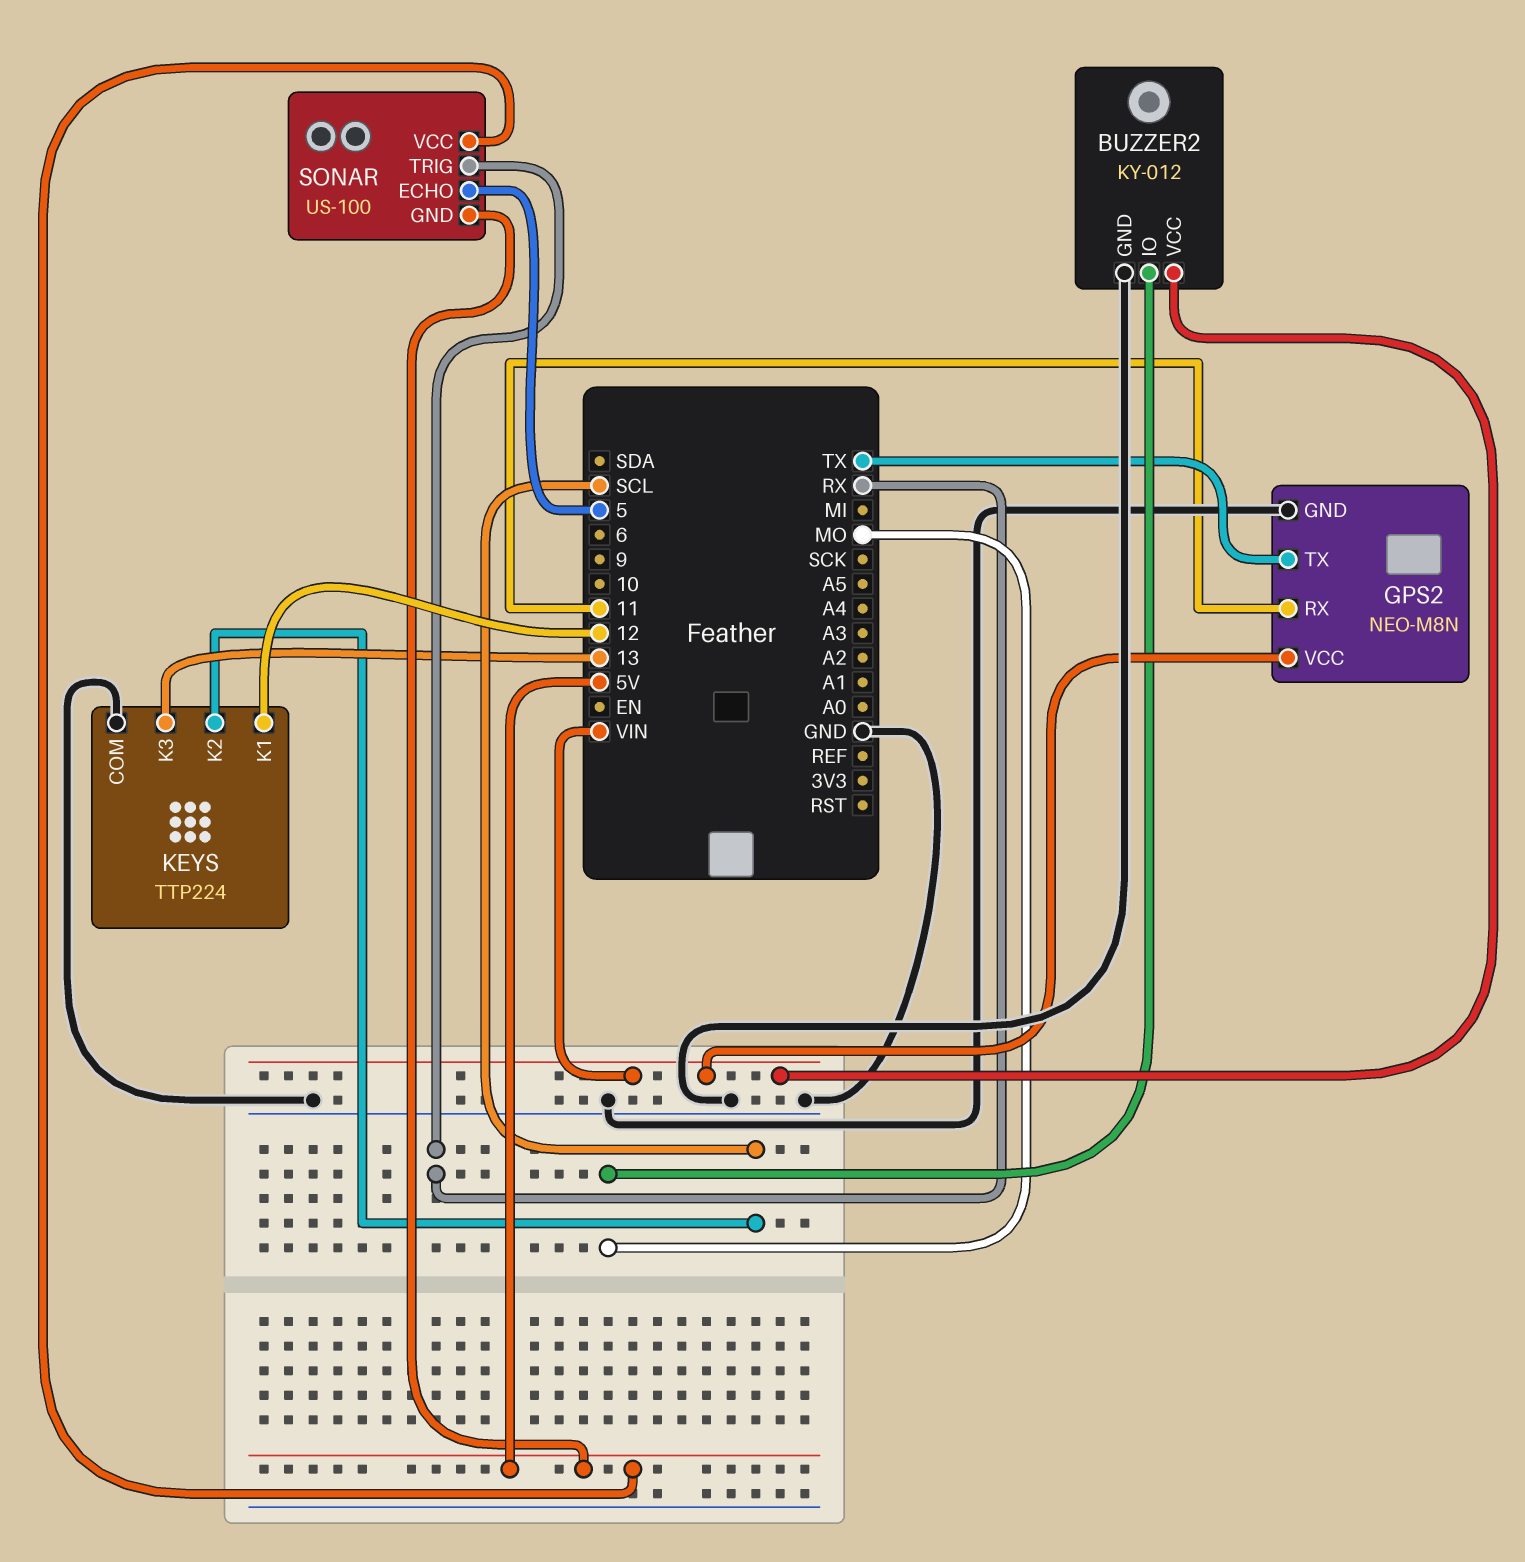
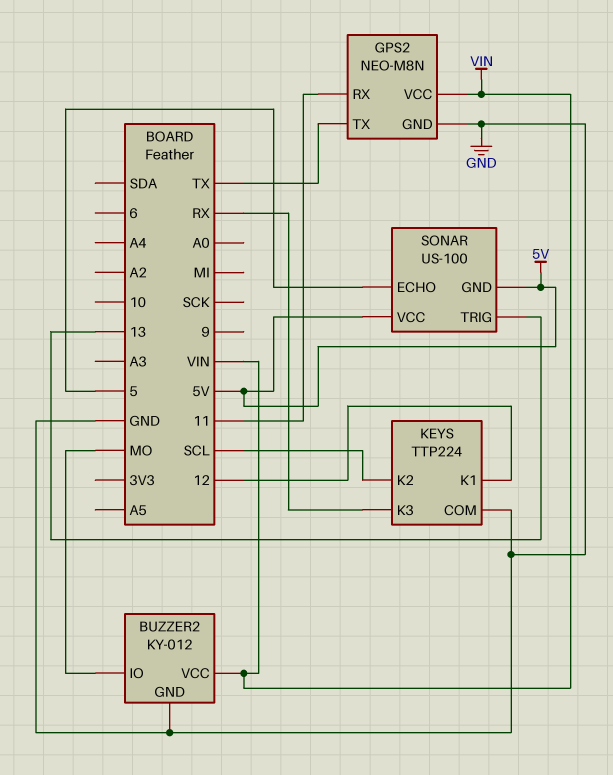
KEYS pin K3: 13 -> RX
SONAR pin TRIG: RX -> 13

